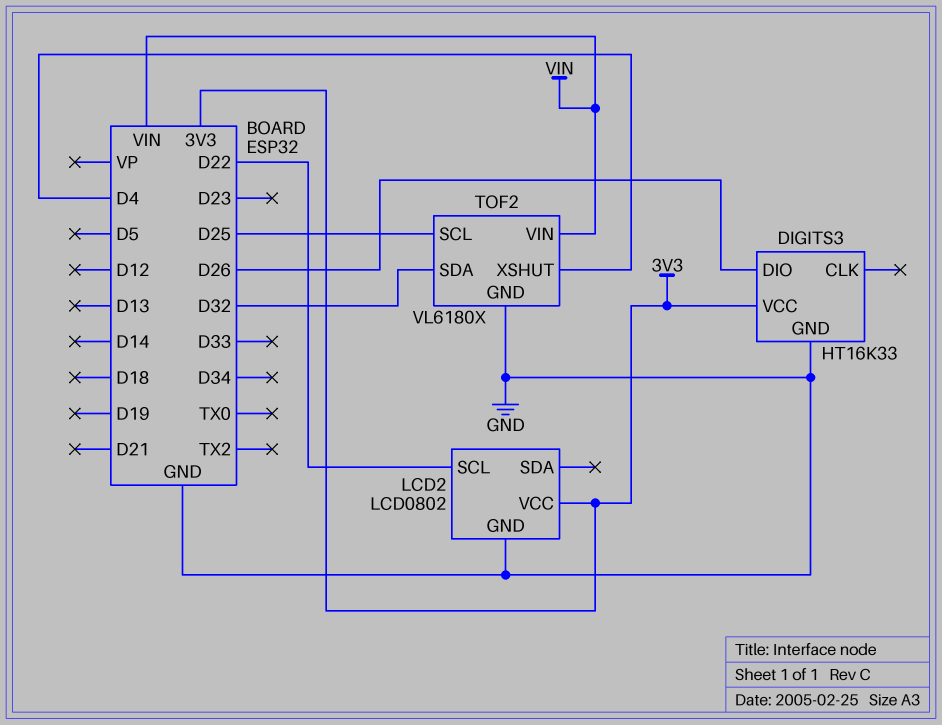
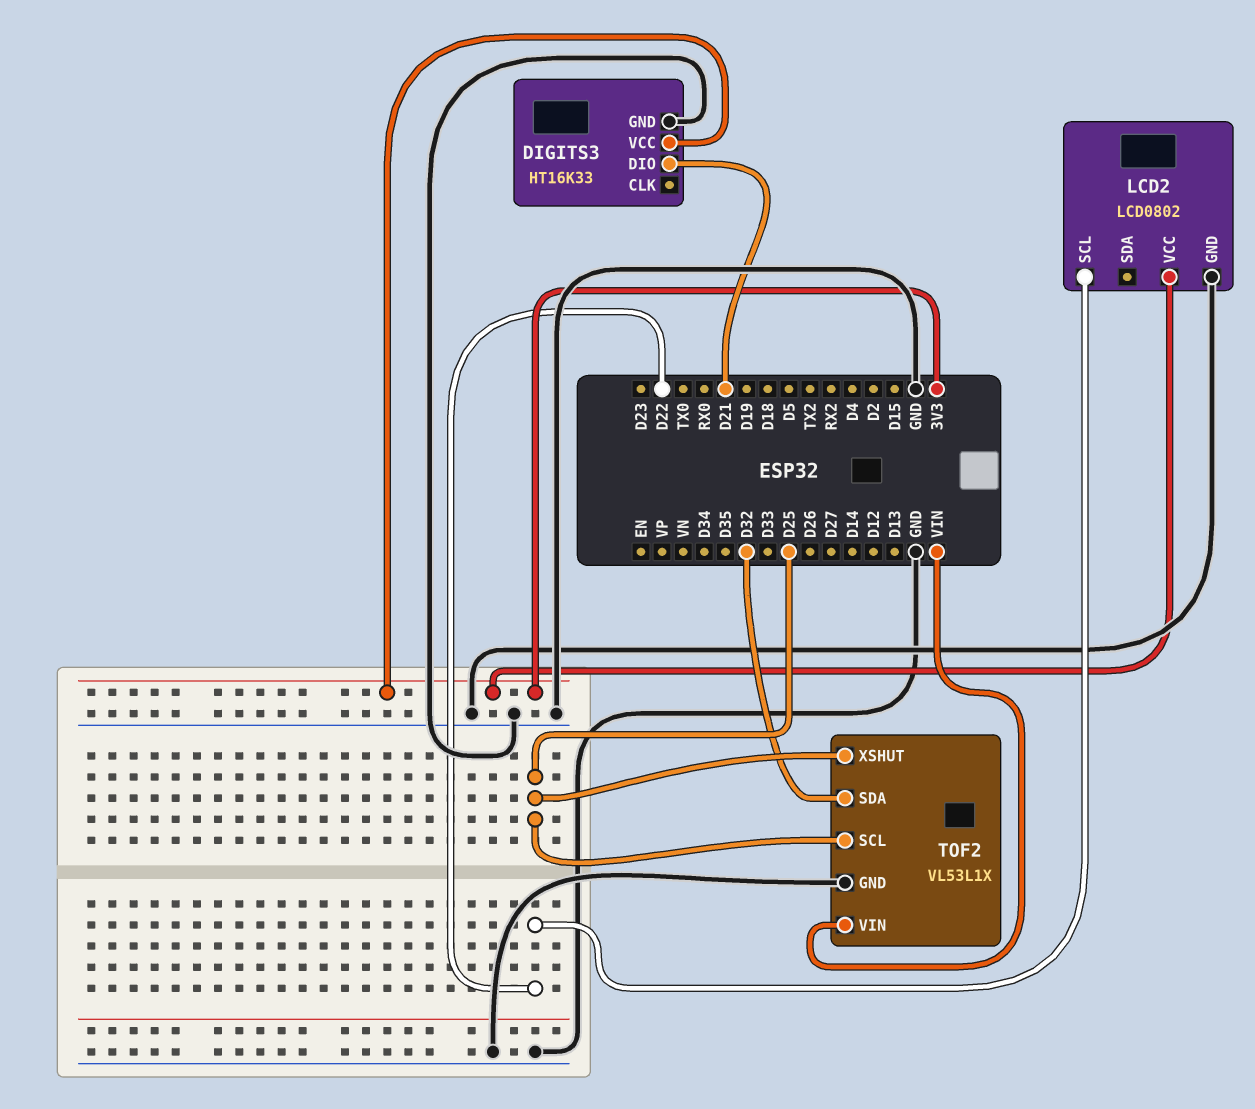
DIGITS3 pin DIO: D26 -> D21
TOF2: VL6180X -> VL53L1X
TOF2 pin XSHUT: D4 -> D25

